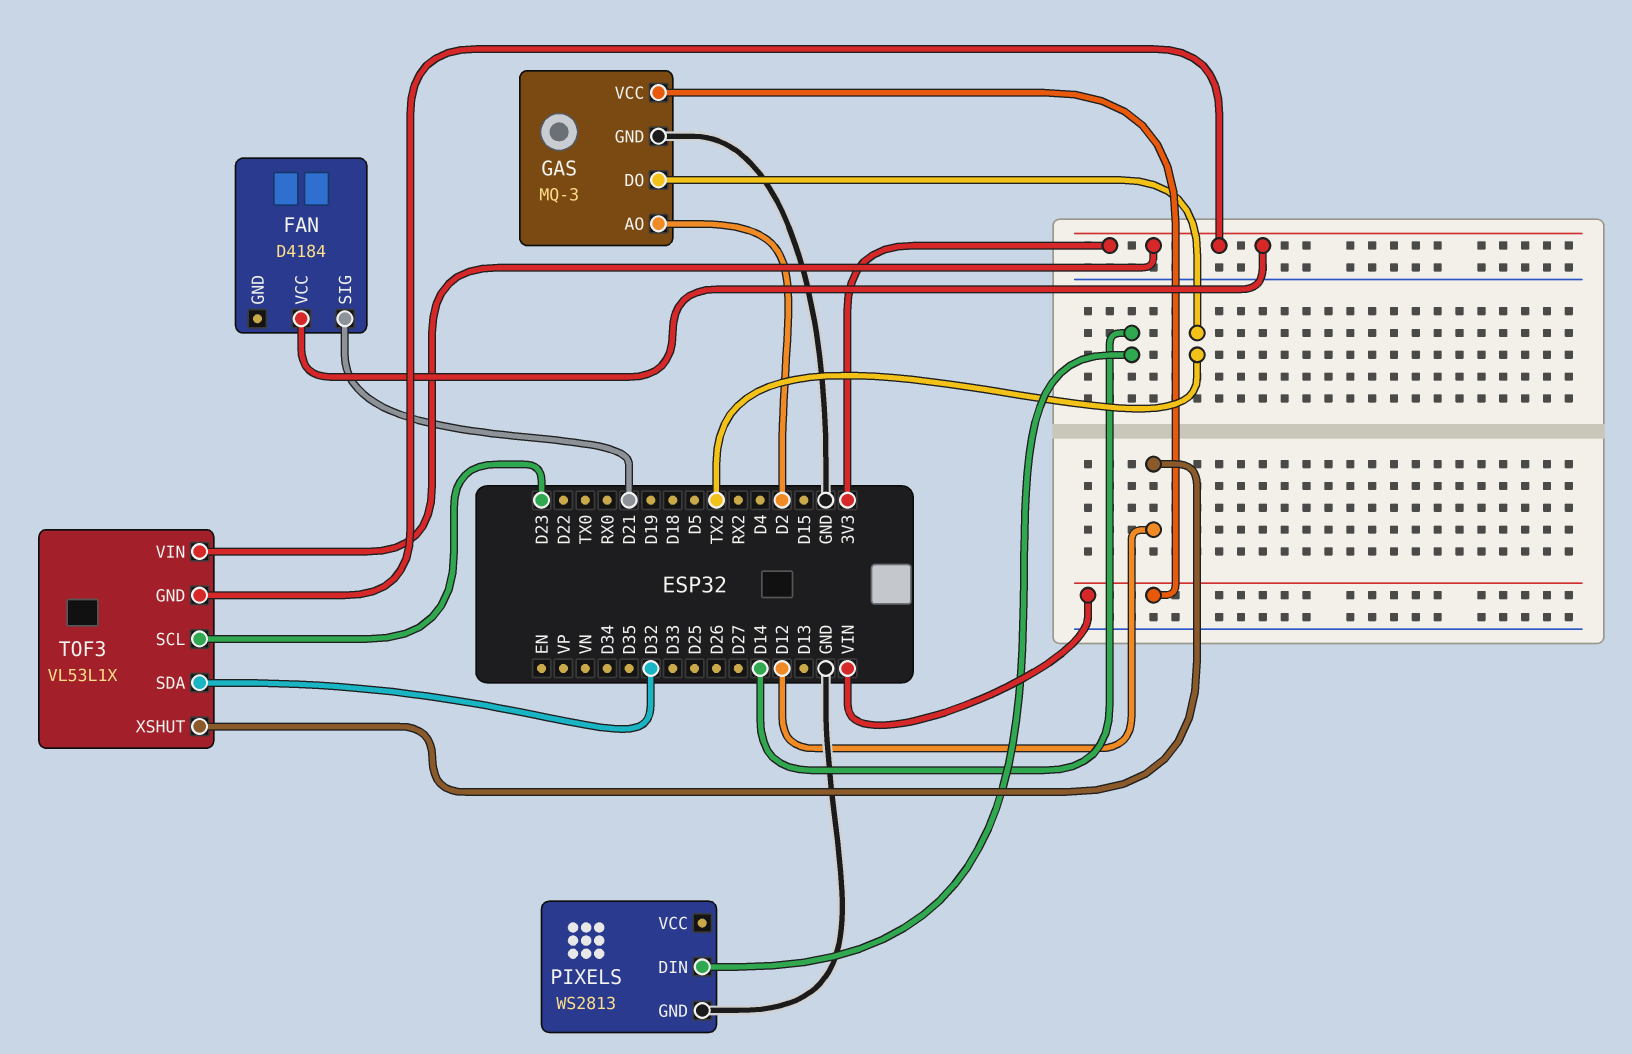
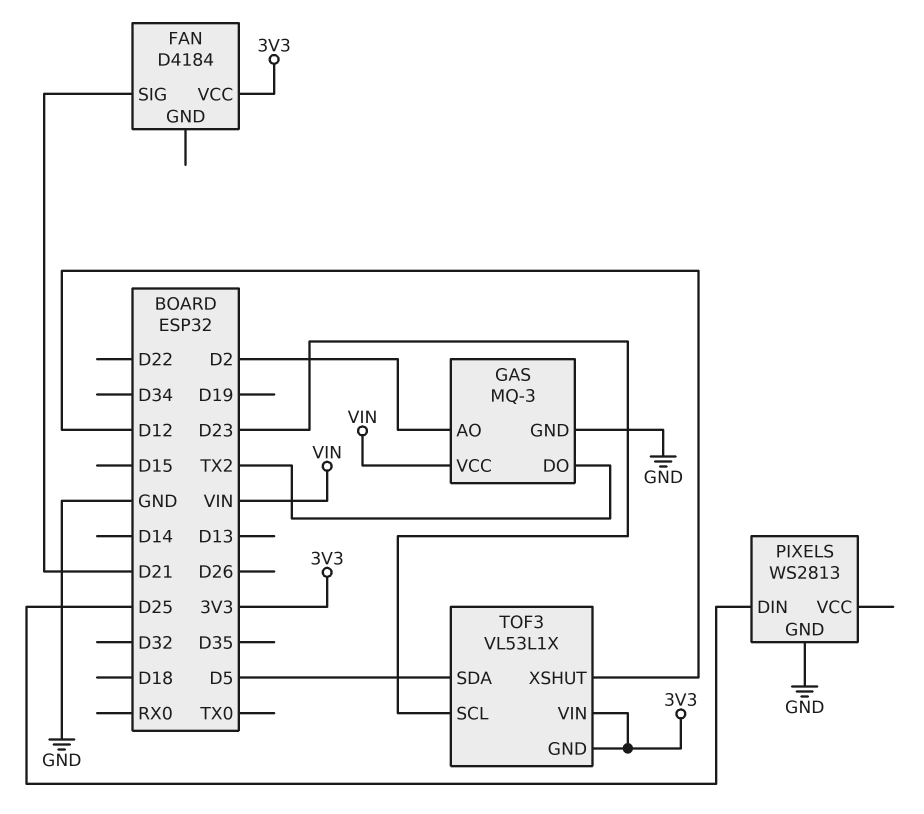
PIXELS pin DIN: D14 -> D25
TOF3 pin SDA: D32 -> D5

